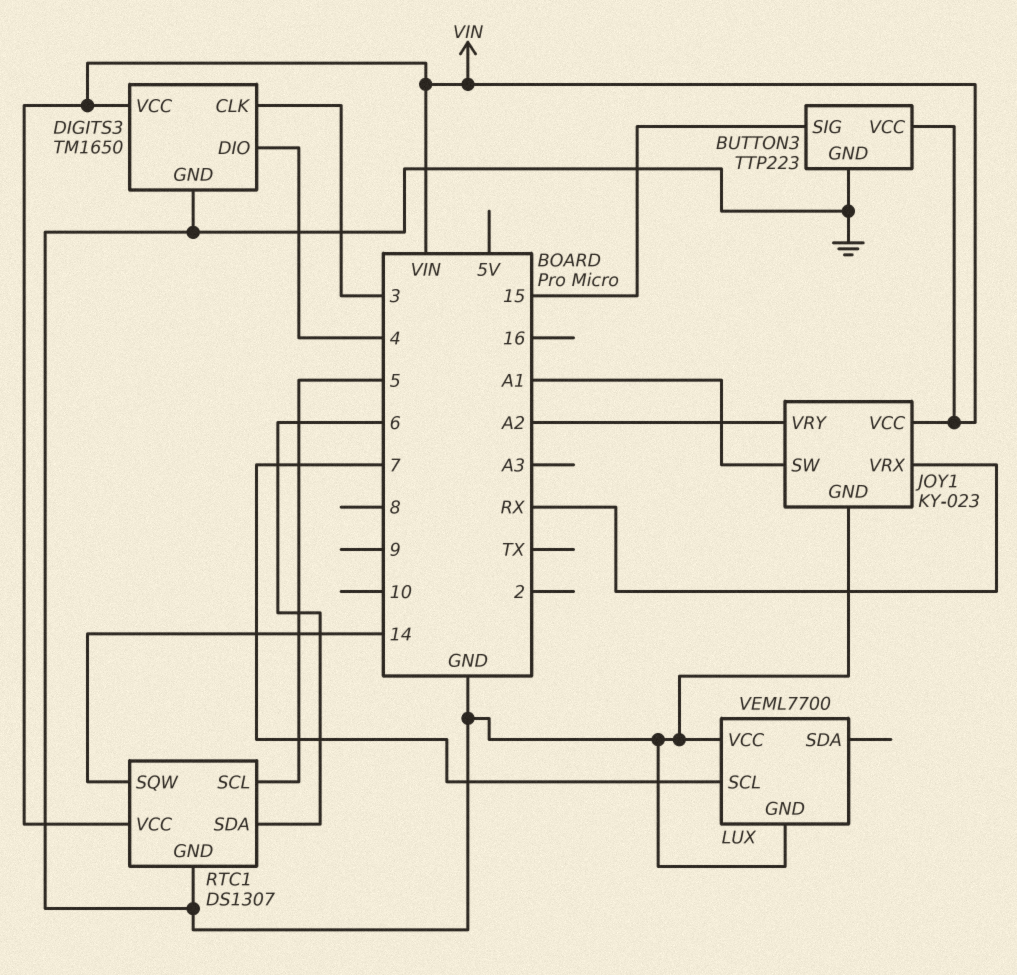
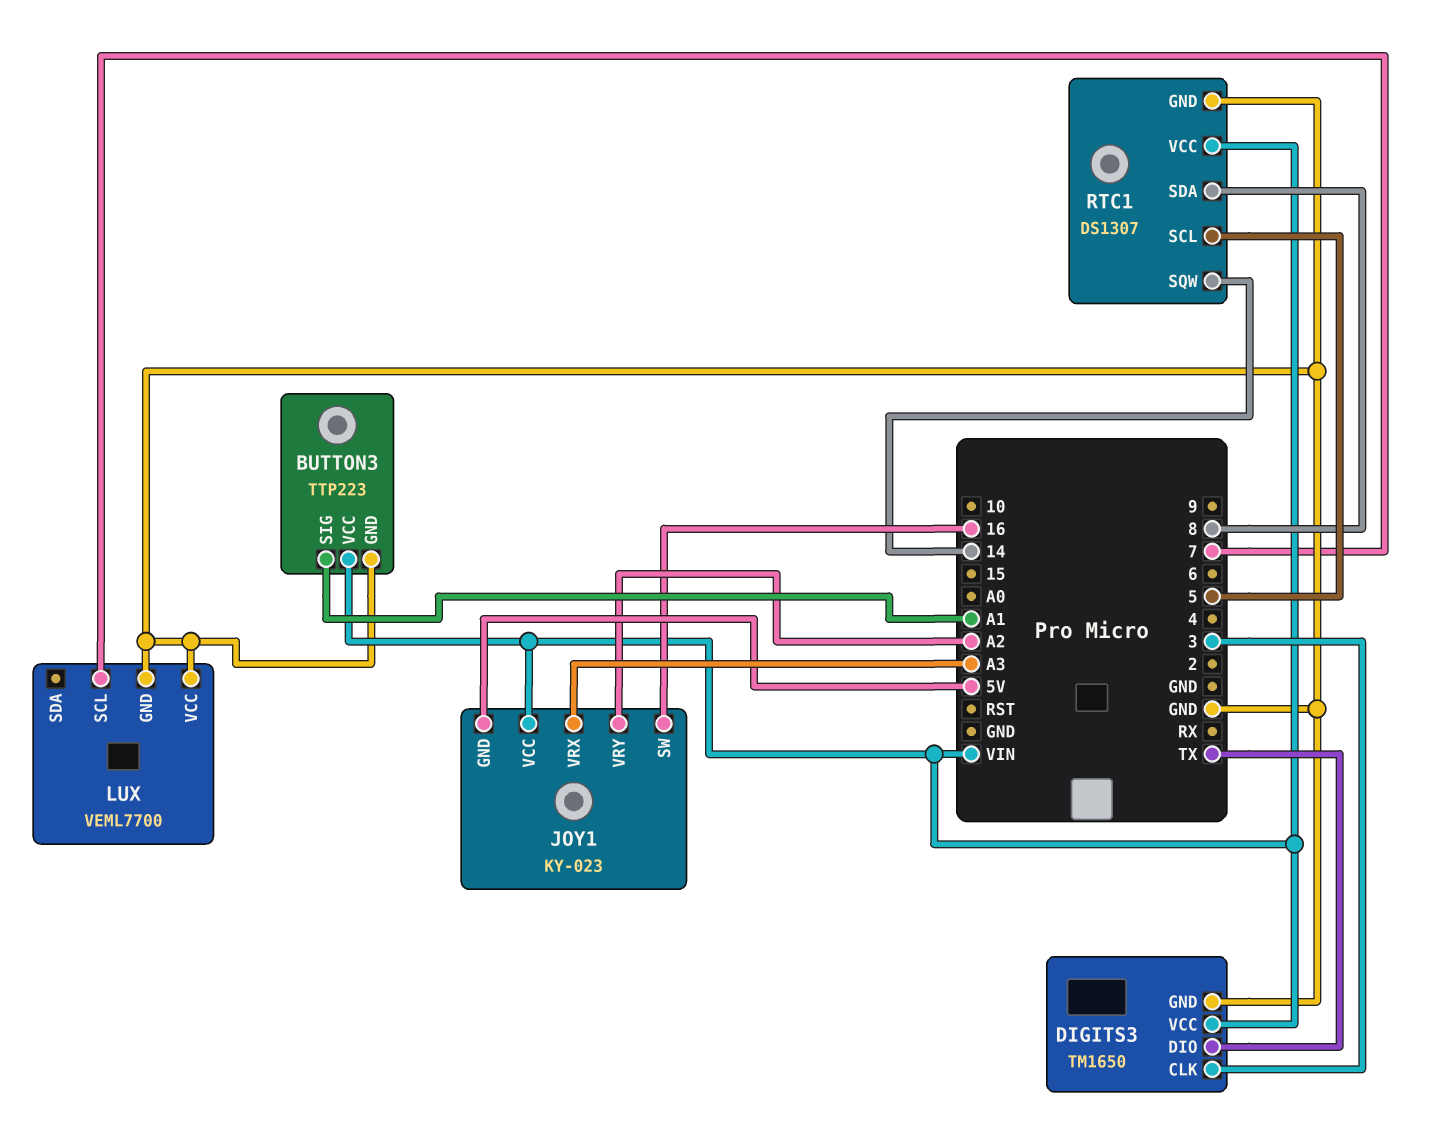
BUTTON3 pin SIG: 15 -> A1
DIGITS3 pin DIO: 4 -> TX
JOY1 pin GND: GND -> 5V
JOY1 pin SW: A1 -> 16
JOY1 pin VRX: RX -> A3
RTC1 pin SDA: 6 -> 8

